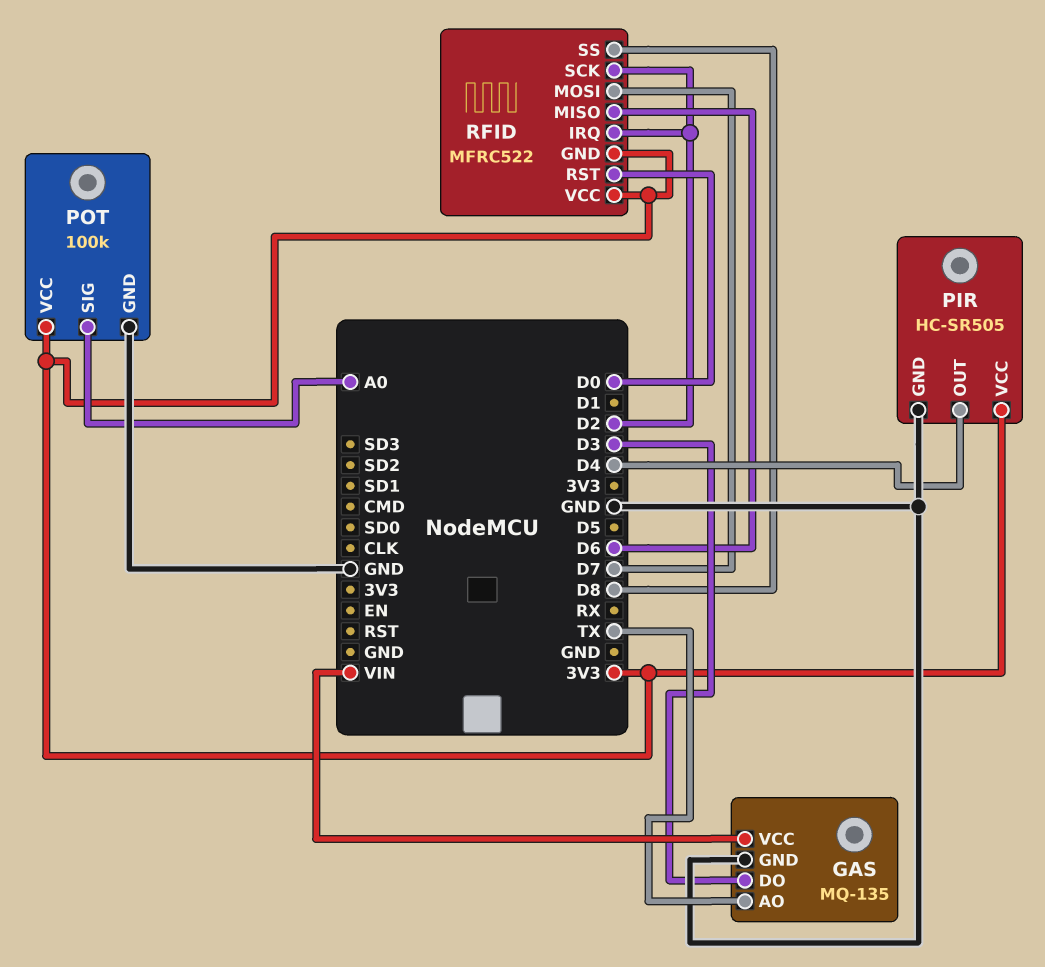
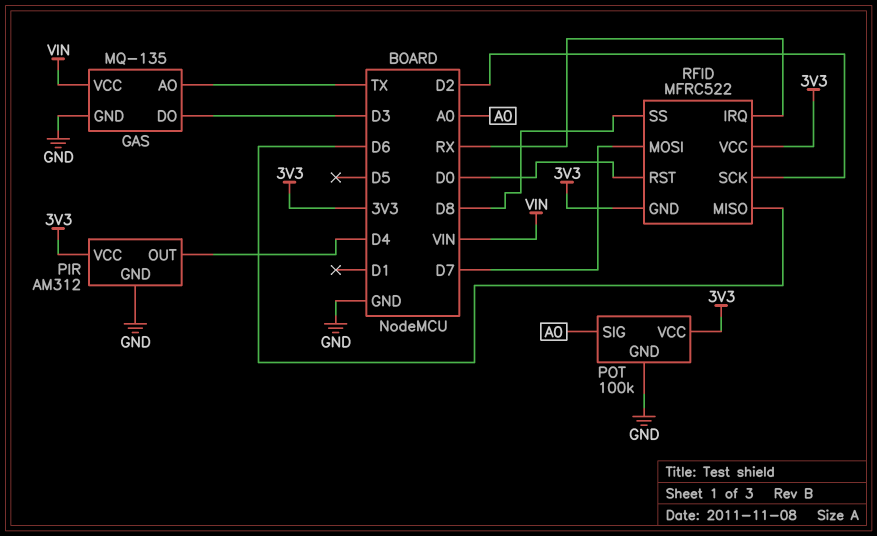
PIR: HC-SR505 -> AM312
RFID pin IRQ: D2 -> RX

